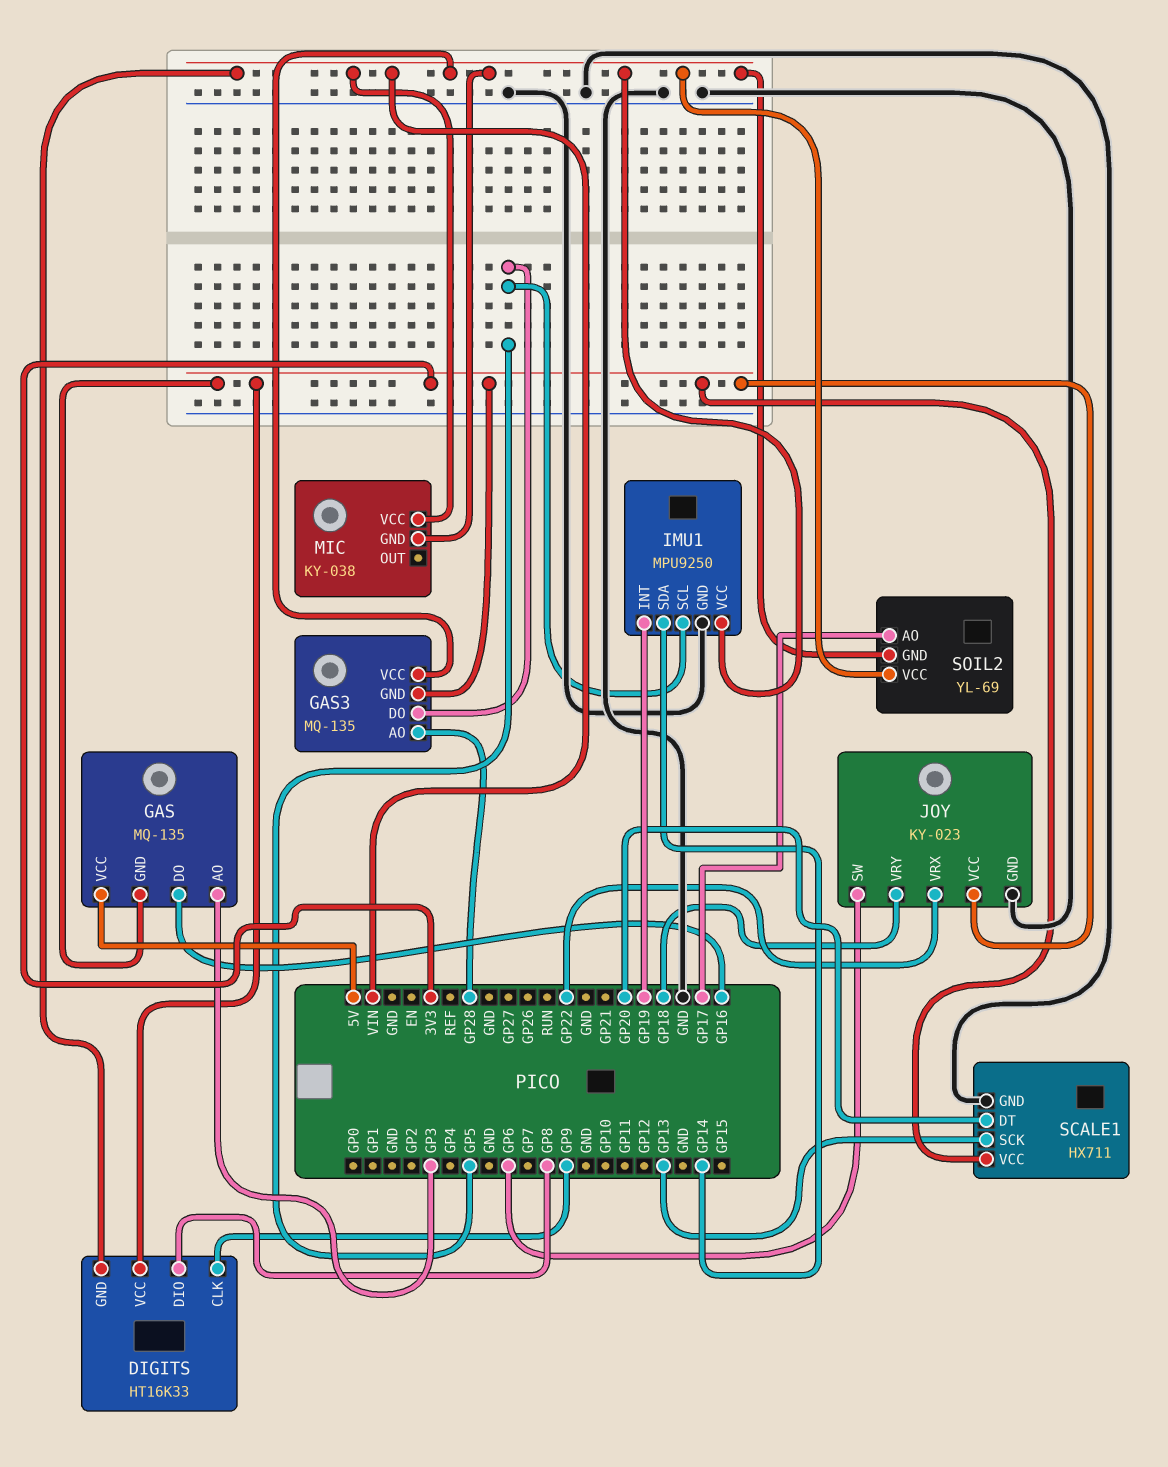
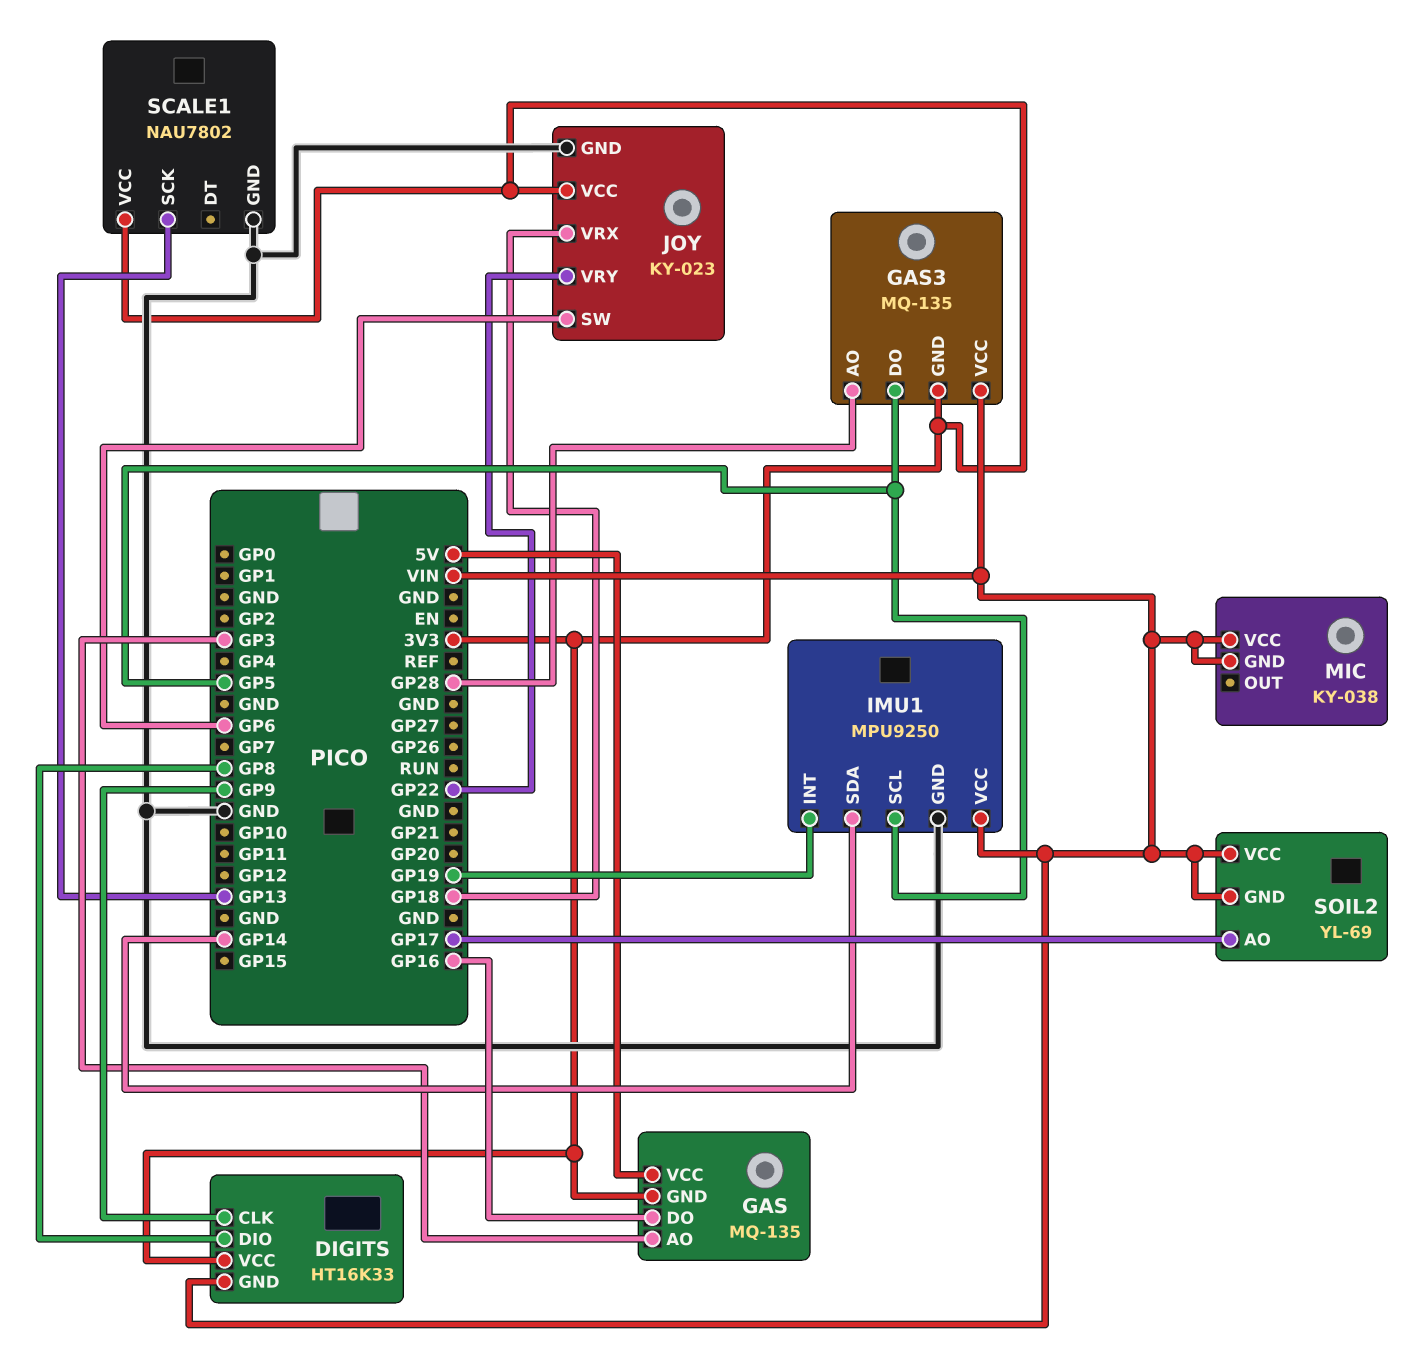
JOY pin VRX: GP22 -> GP18
JOY pin VRY: GP18 -> GP22
SCALE1: HX711 -> NAU7802
SCALE1 pin DT: GP20 -> none

